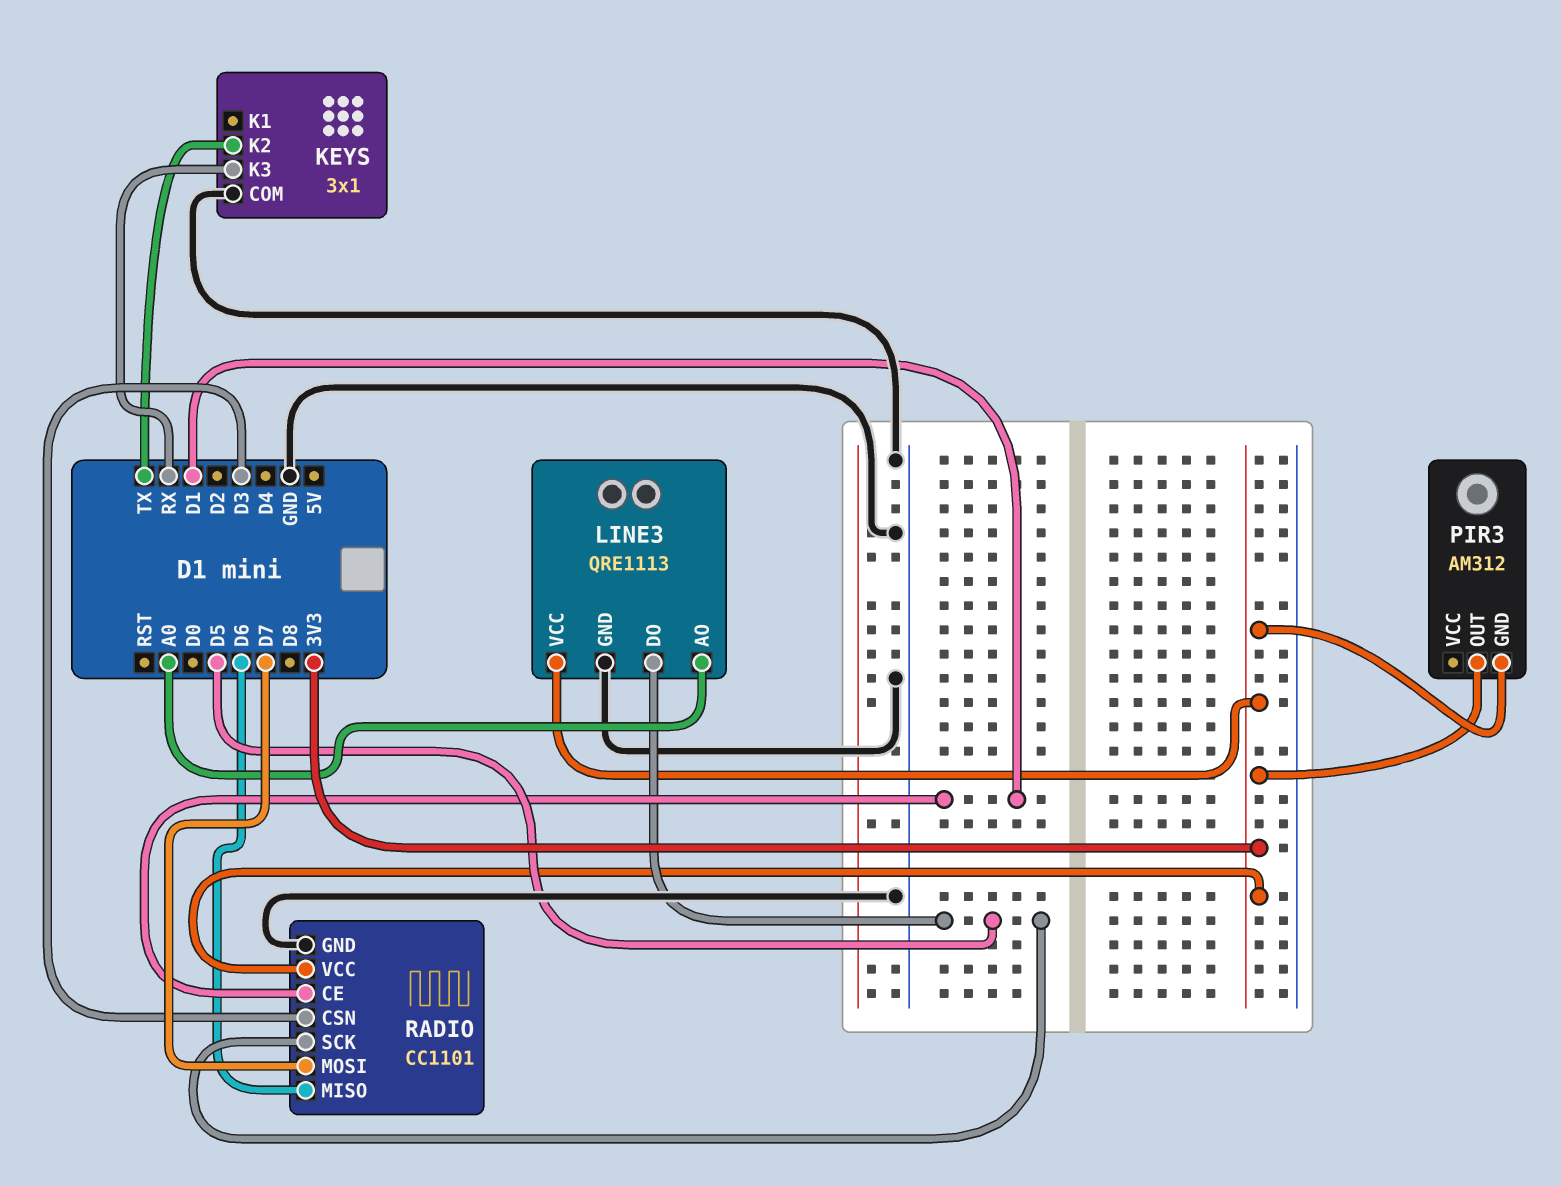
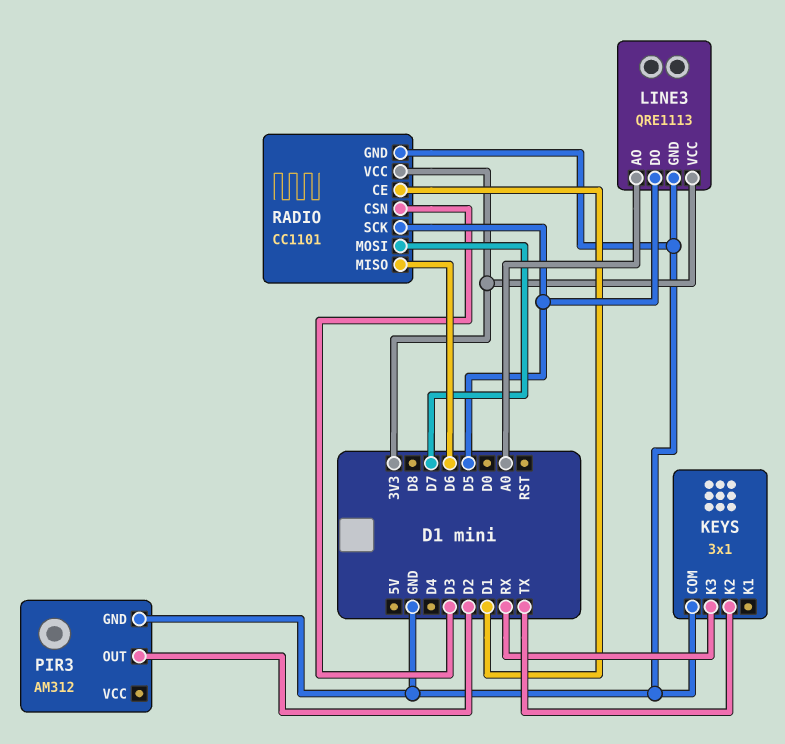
PIR3 pin GND: 3V3 -> GND
PIR3 pin OUT: 3V3 -> D2

